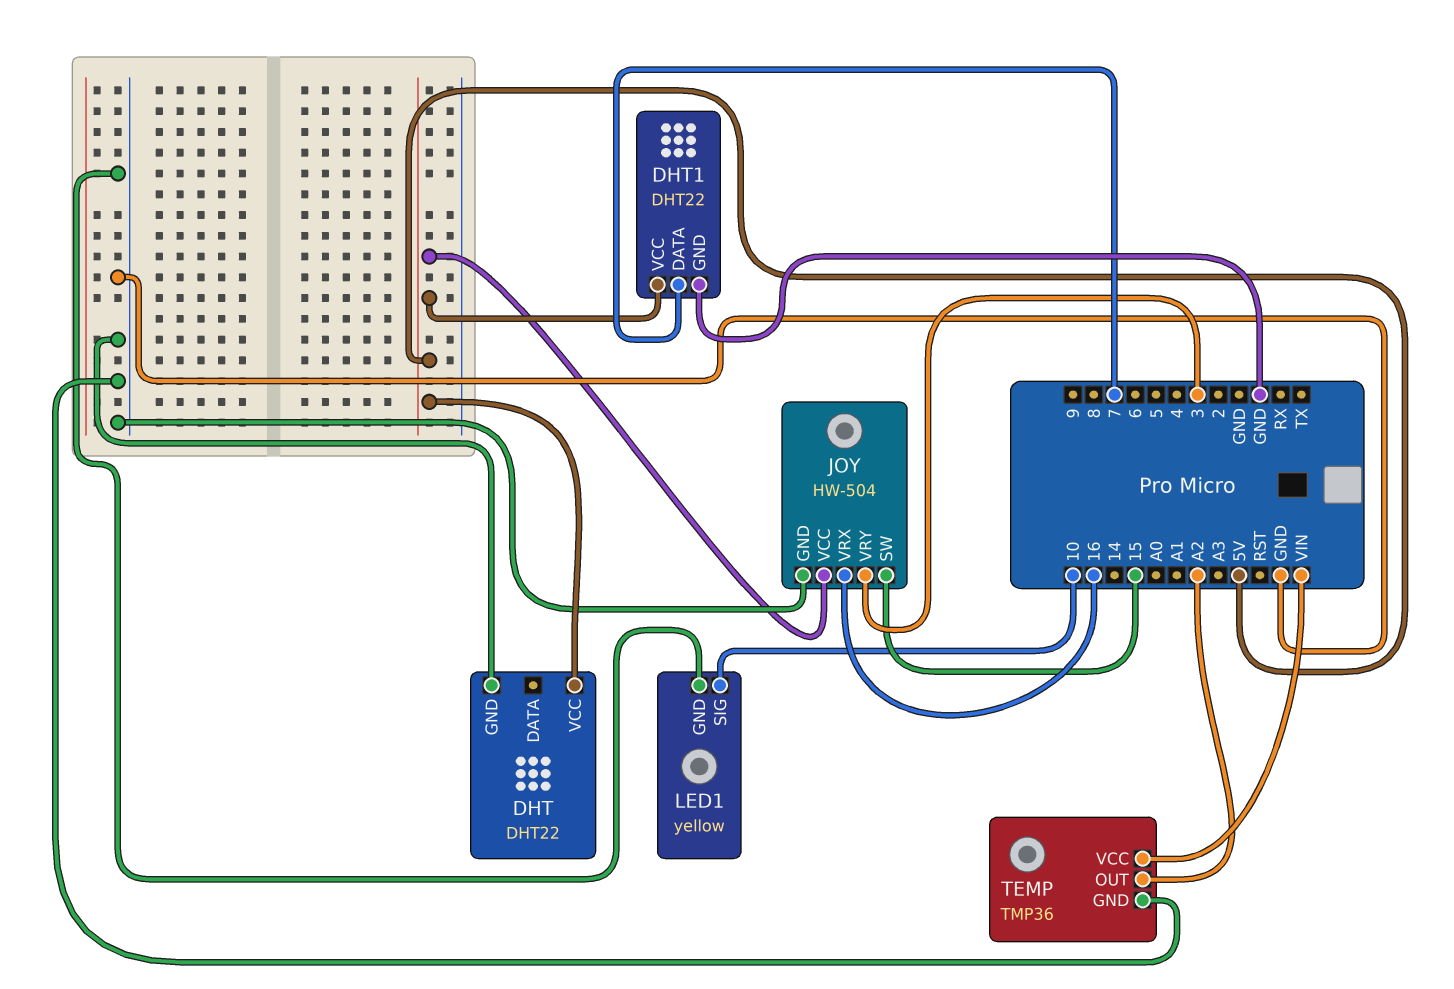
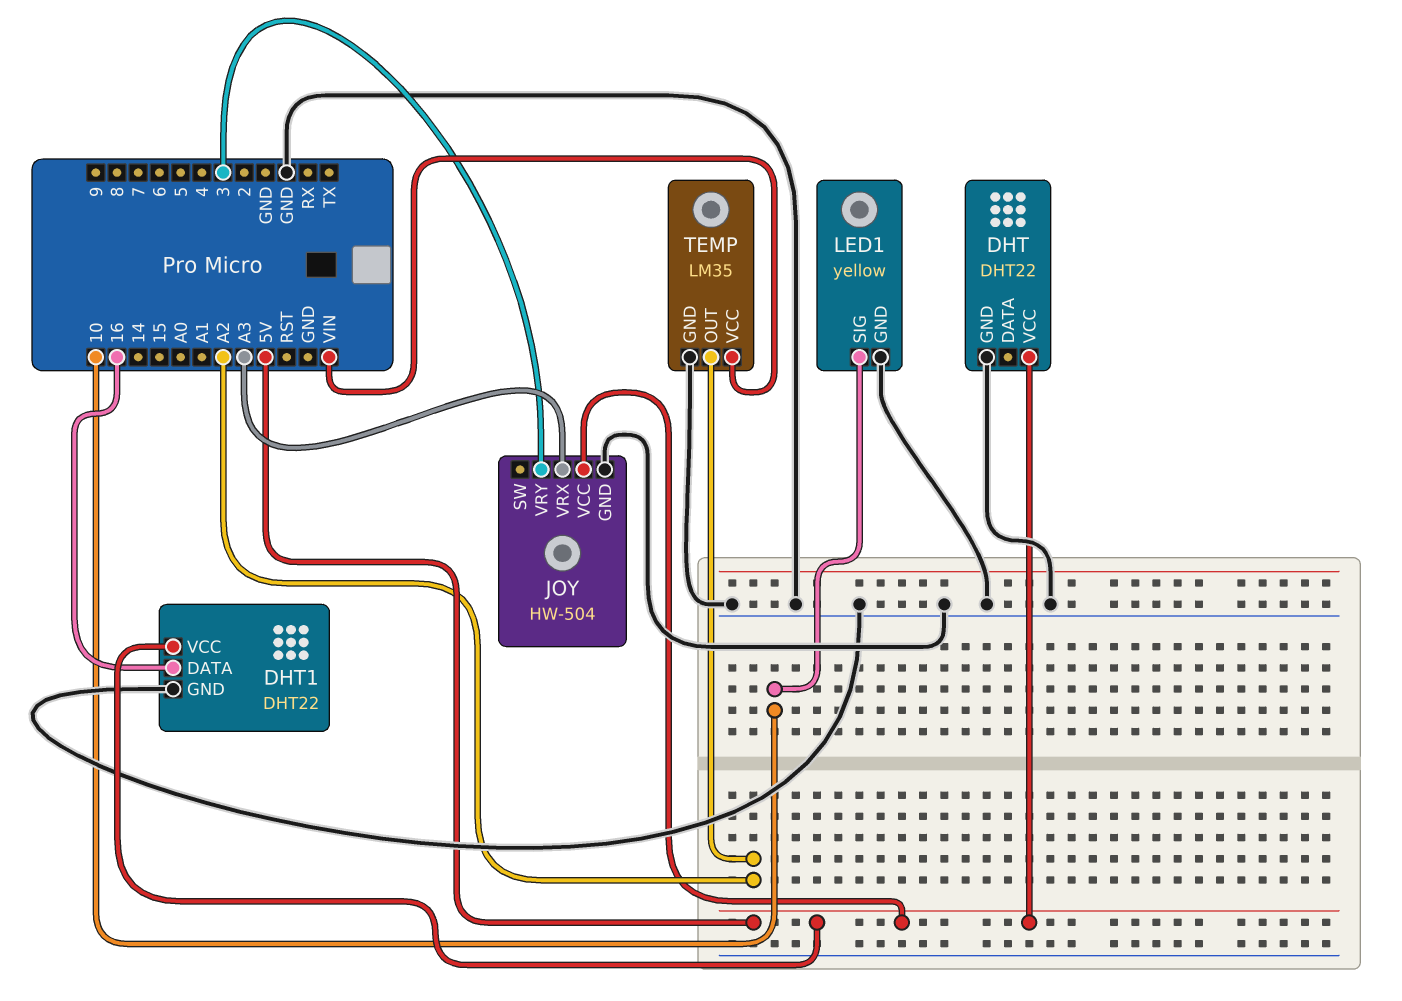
DHT1 pin DATA: 7 -> 16
JOY pin SW: 15 -> none
JOY pin VRX: 16 -> A3
TEMP: TMP36 -> LM35

